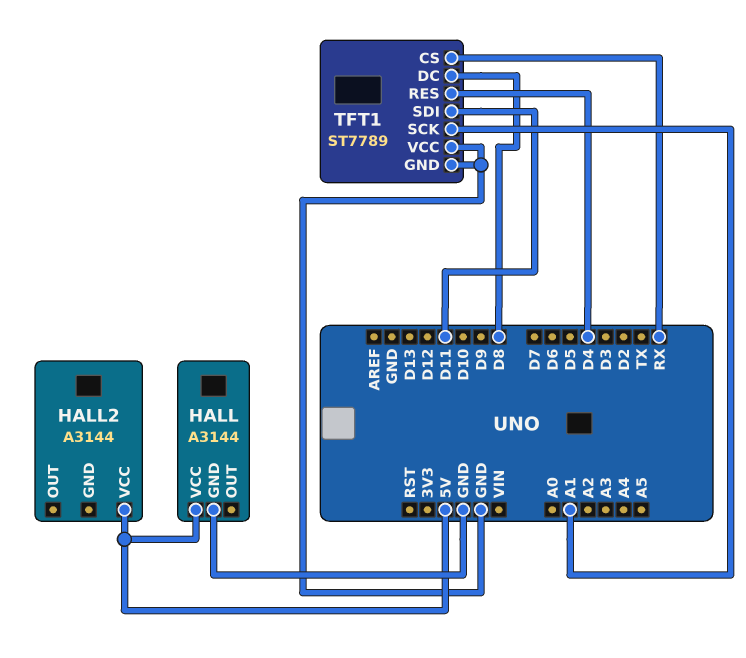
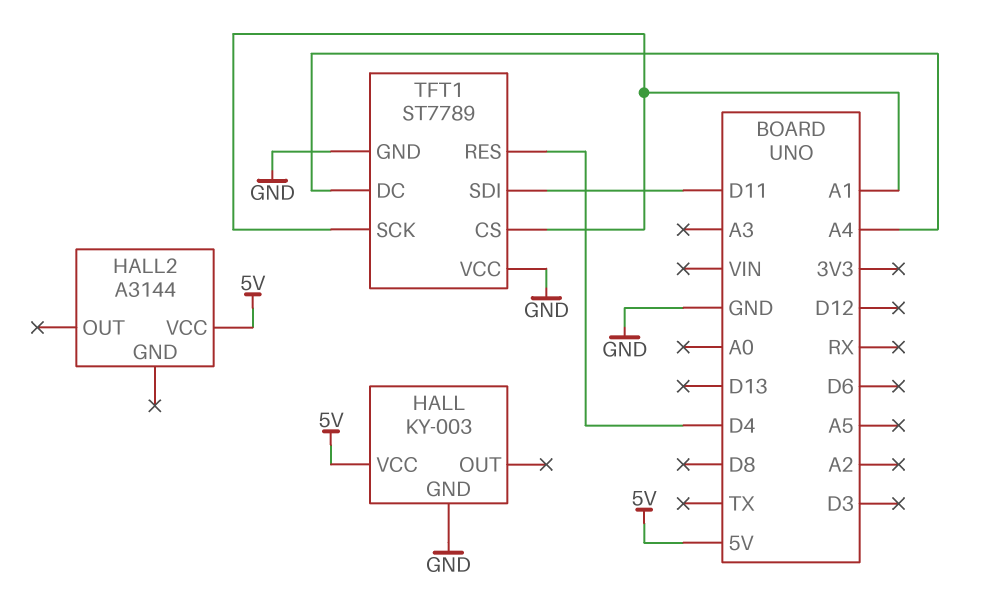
HALL: A3144 -> KY-003
TFT1 pin CS: RX -> A1
TFT1 pin DC: D8 -> A4

